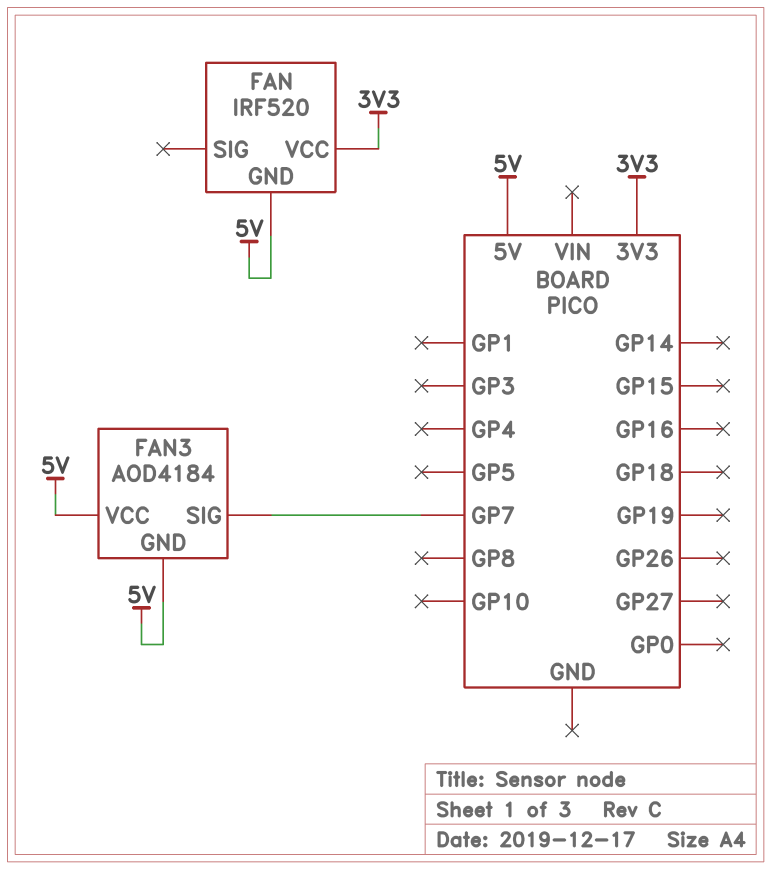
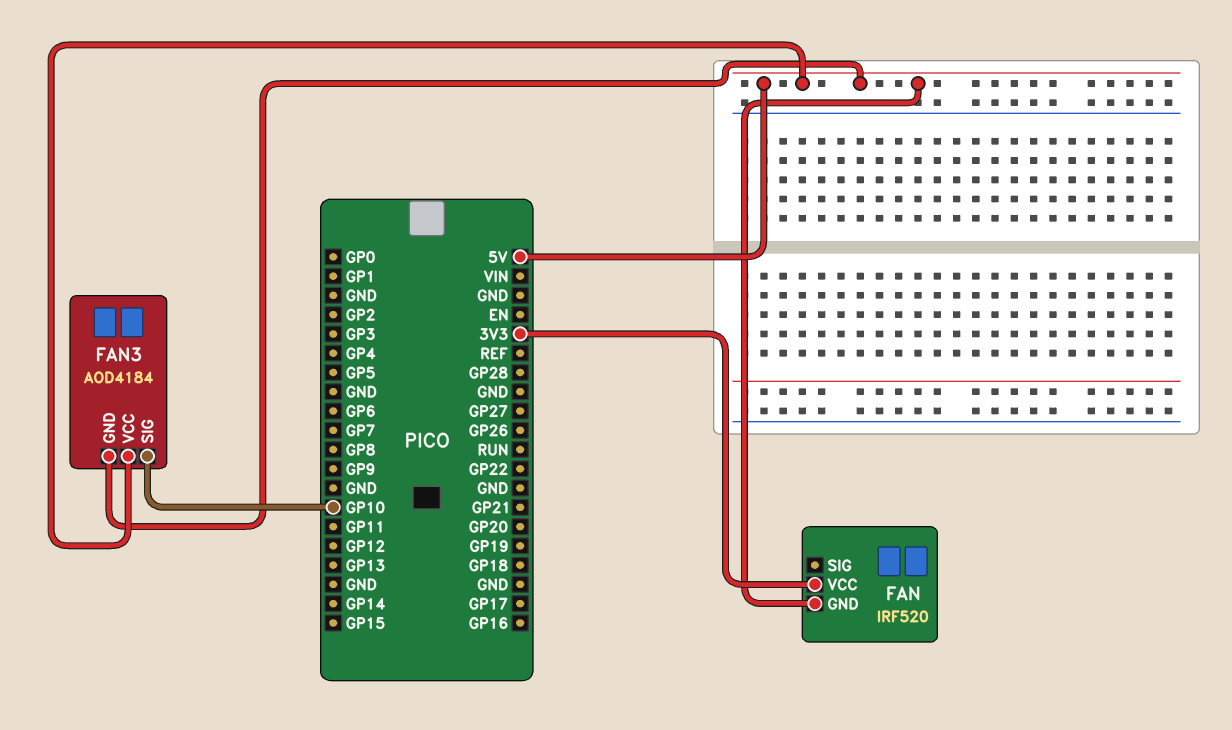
FAN3 pin SIG: GP7 -> GP10

